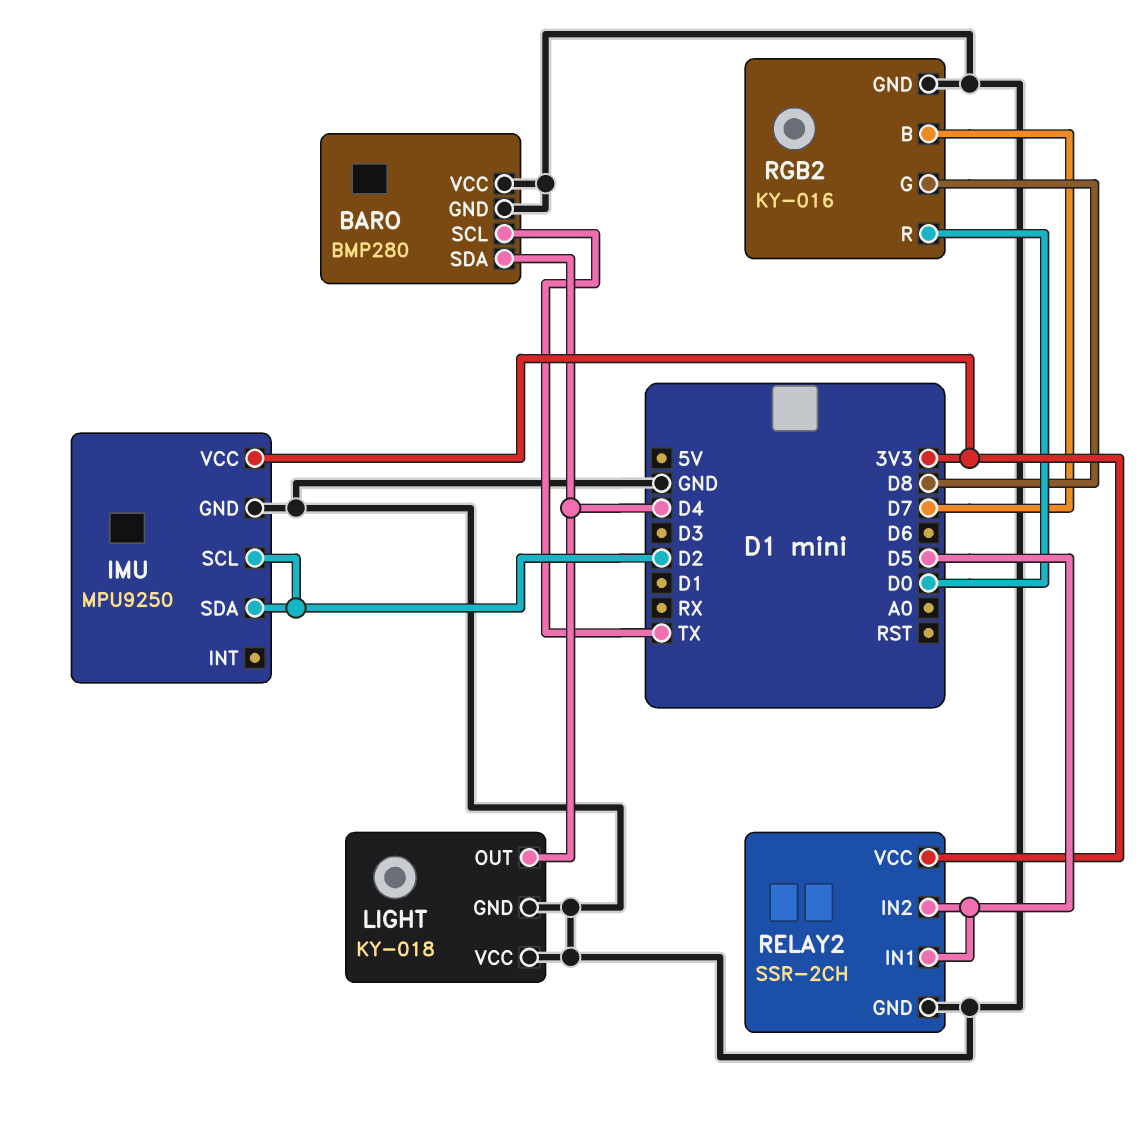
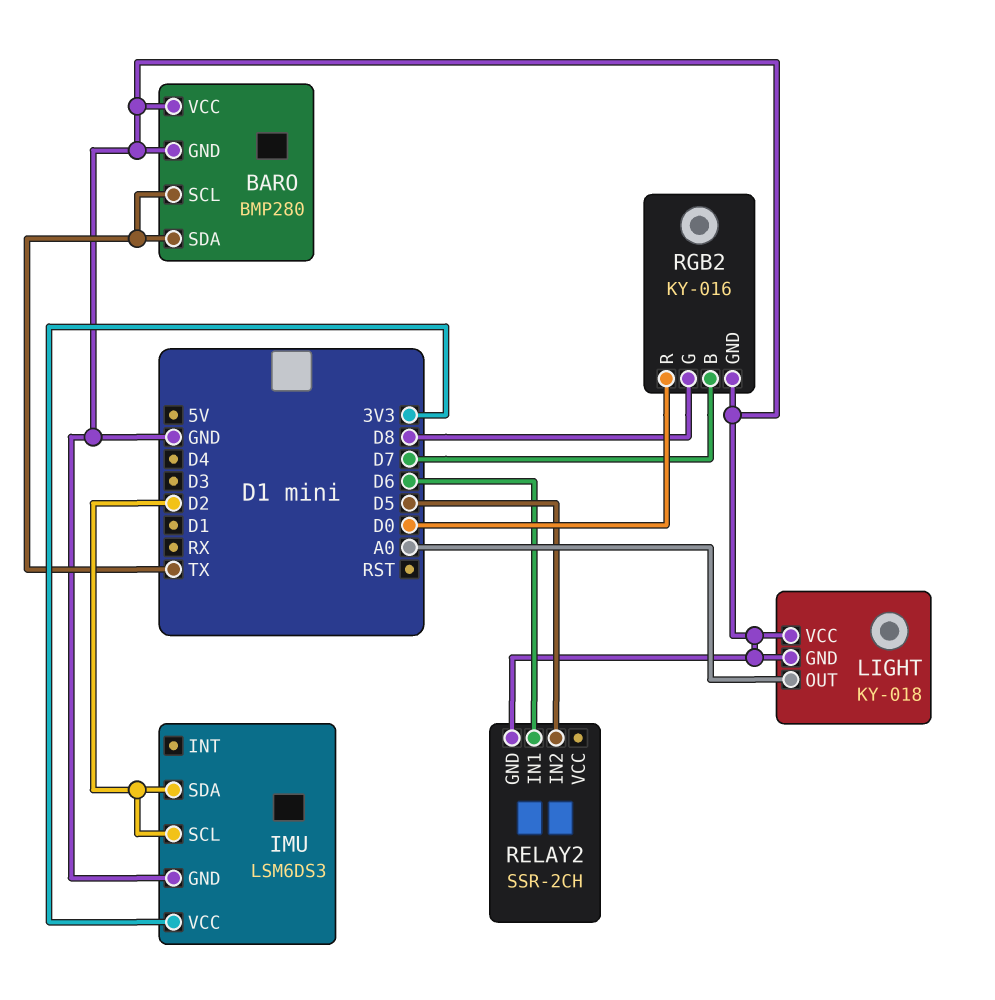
BARO pin SDA: D4 -> TX
IMU: MPU9250 -> LSM6DS3
LIGHT pin OUT: D4 -> A0
RELAY2 pin IN1: D5 -> D6
RELAY2 pin VCC: 3V3 -> none

